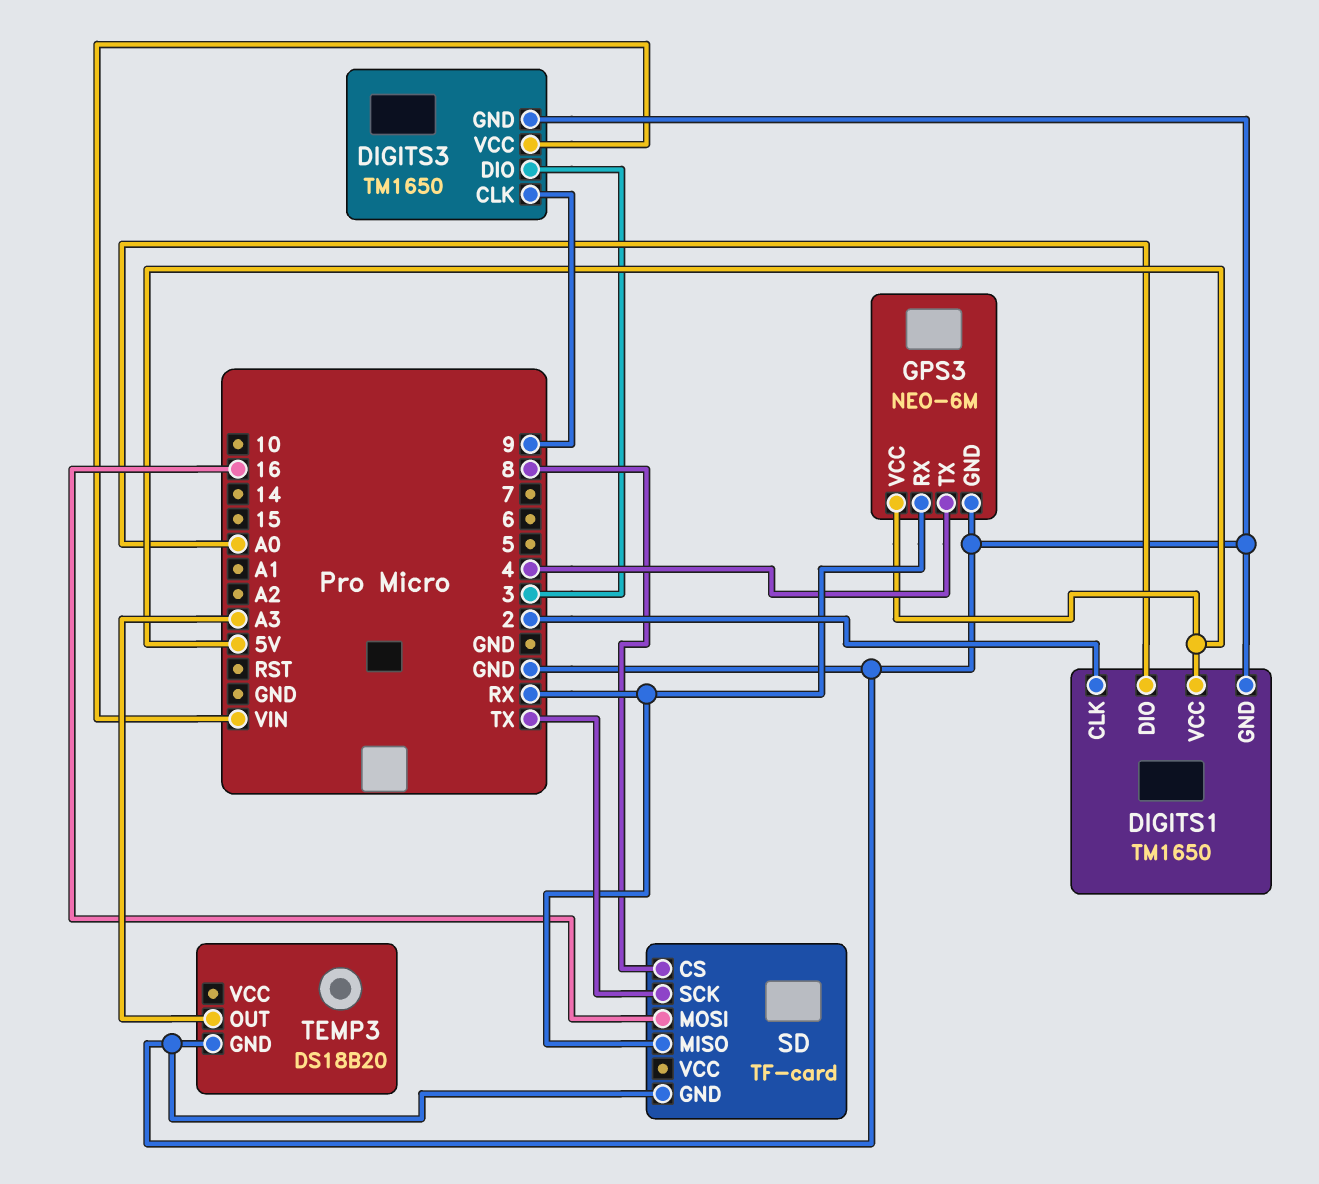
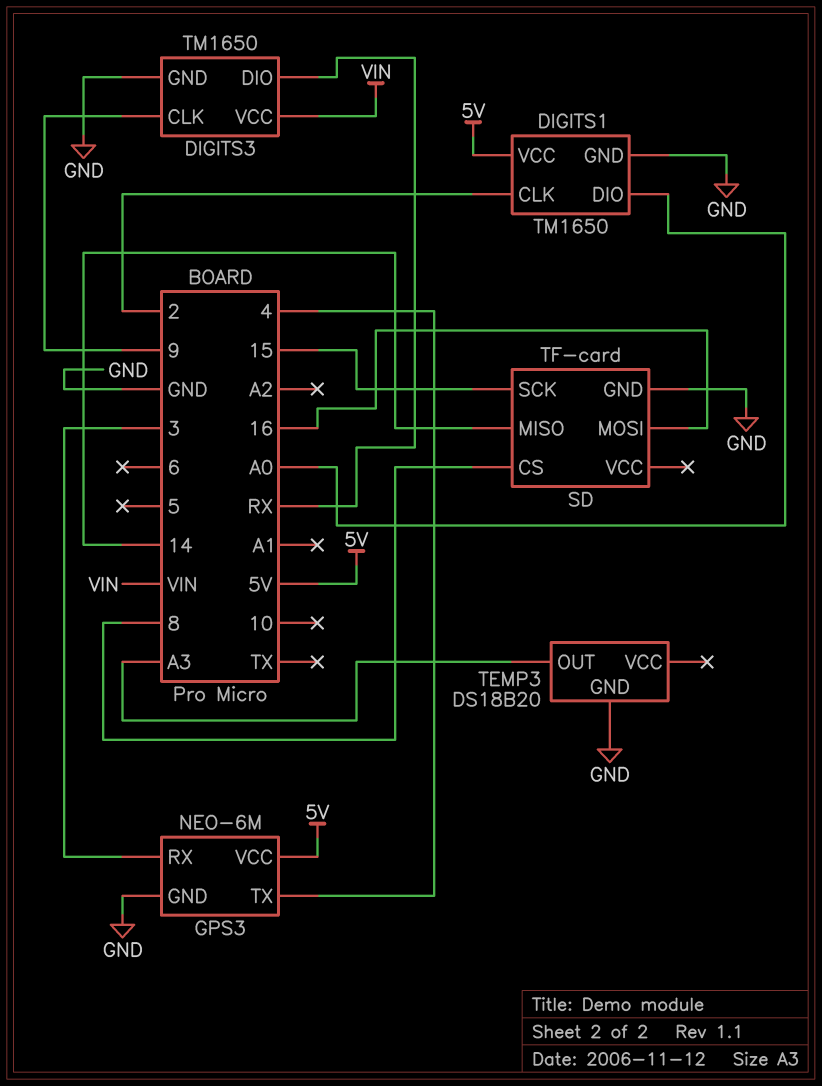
DIGITS3 pin DIO: 3 -> RX
GPS3 pin RX: RX -> 3
SD pin MISO: RX -> 14
SD pin SCK: TX -> 15

